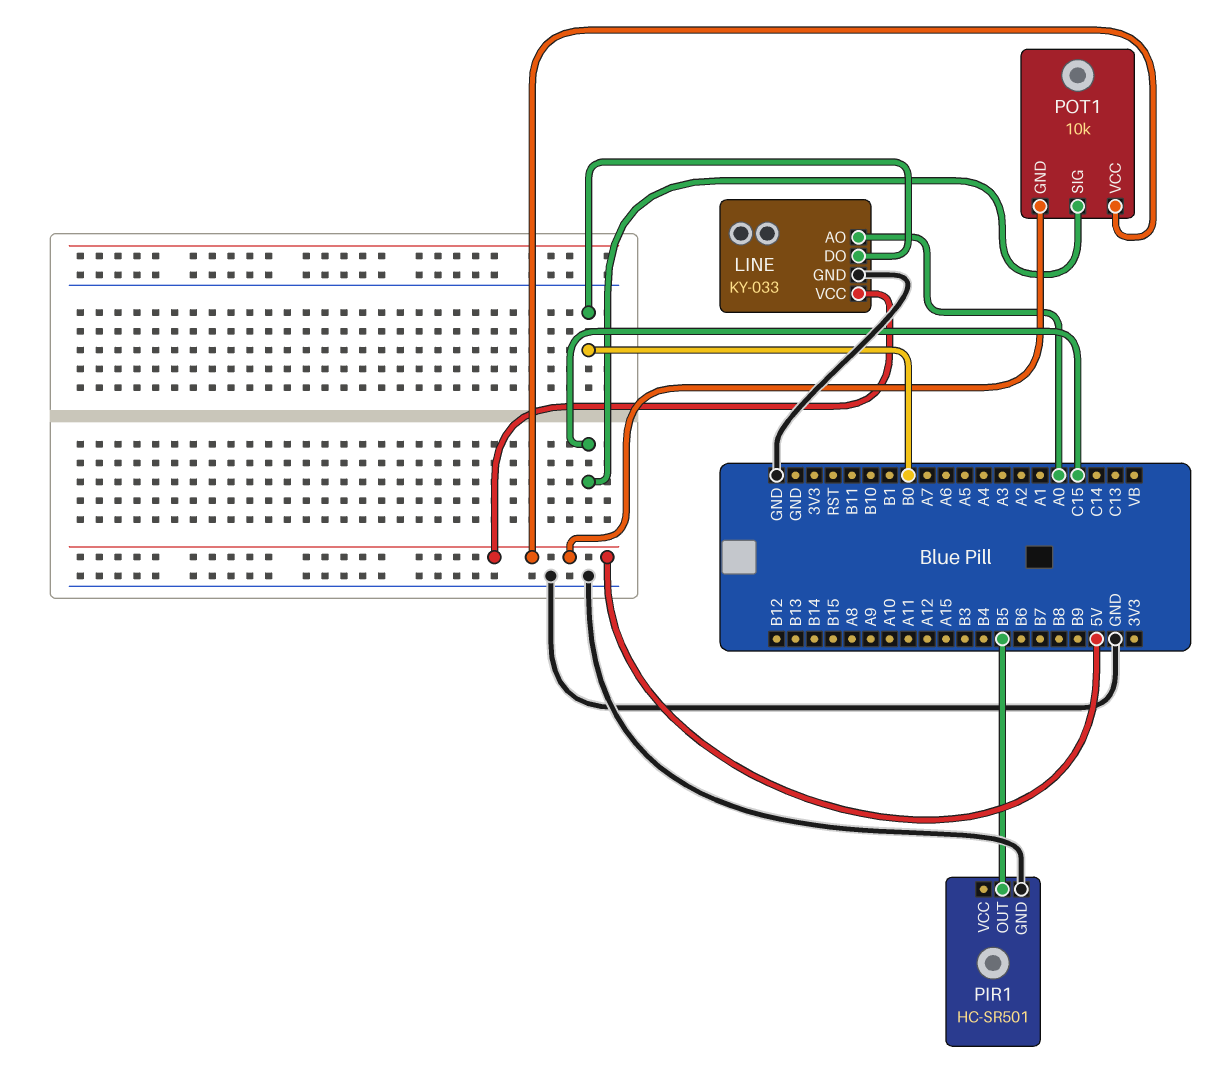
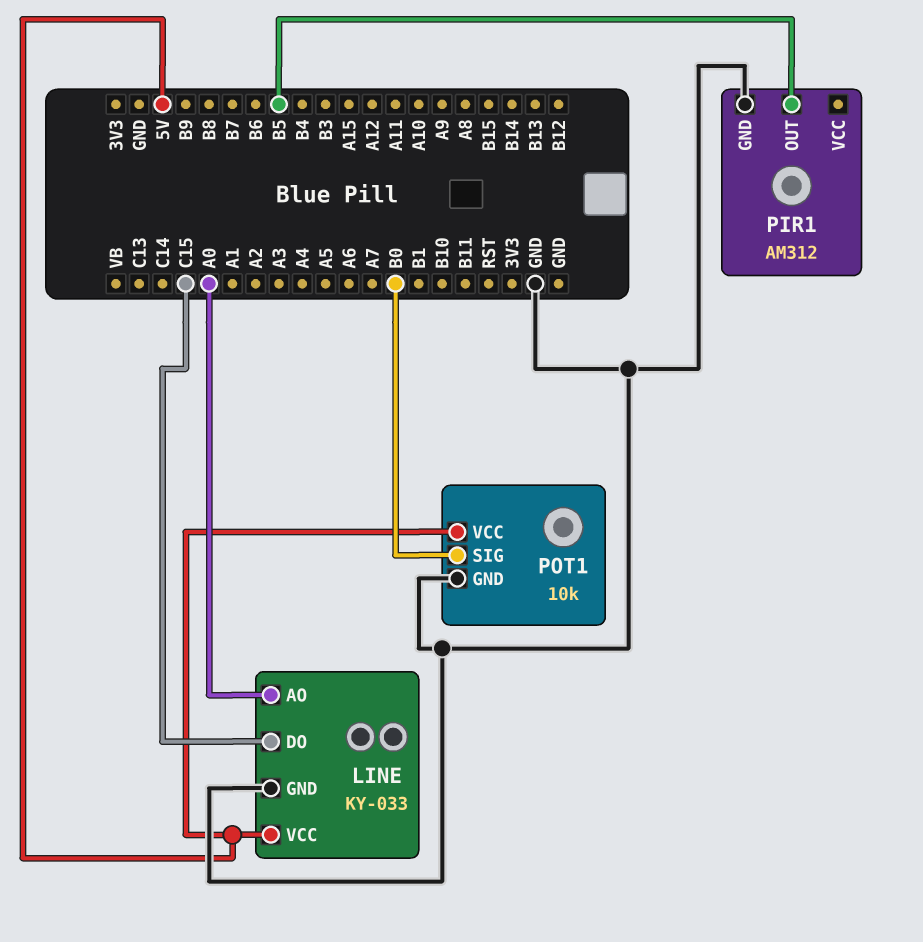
LINE pin DO: B0 -> C15
PIR1: HC-SR501 -> AM312
POT1 pin GND: 5V -> GND
POT1 pin SIG: C15 -> B0

